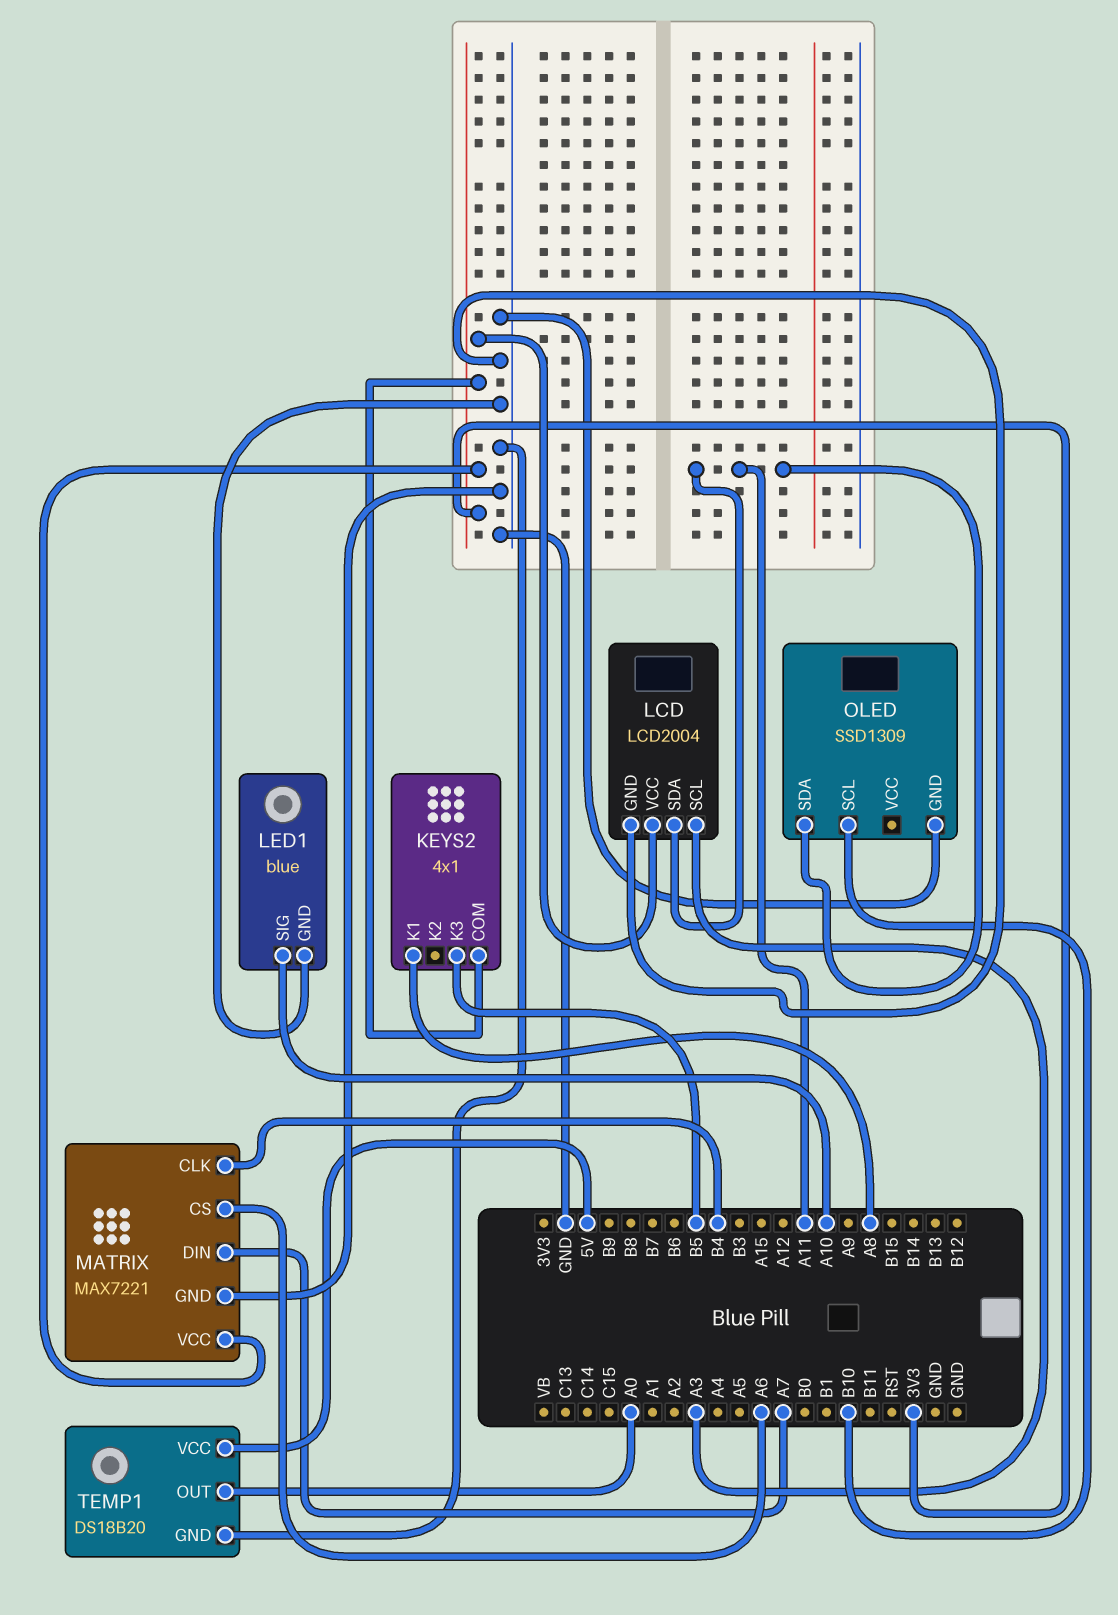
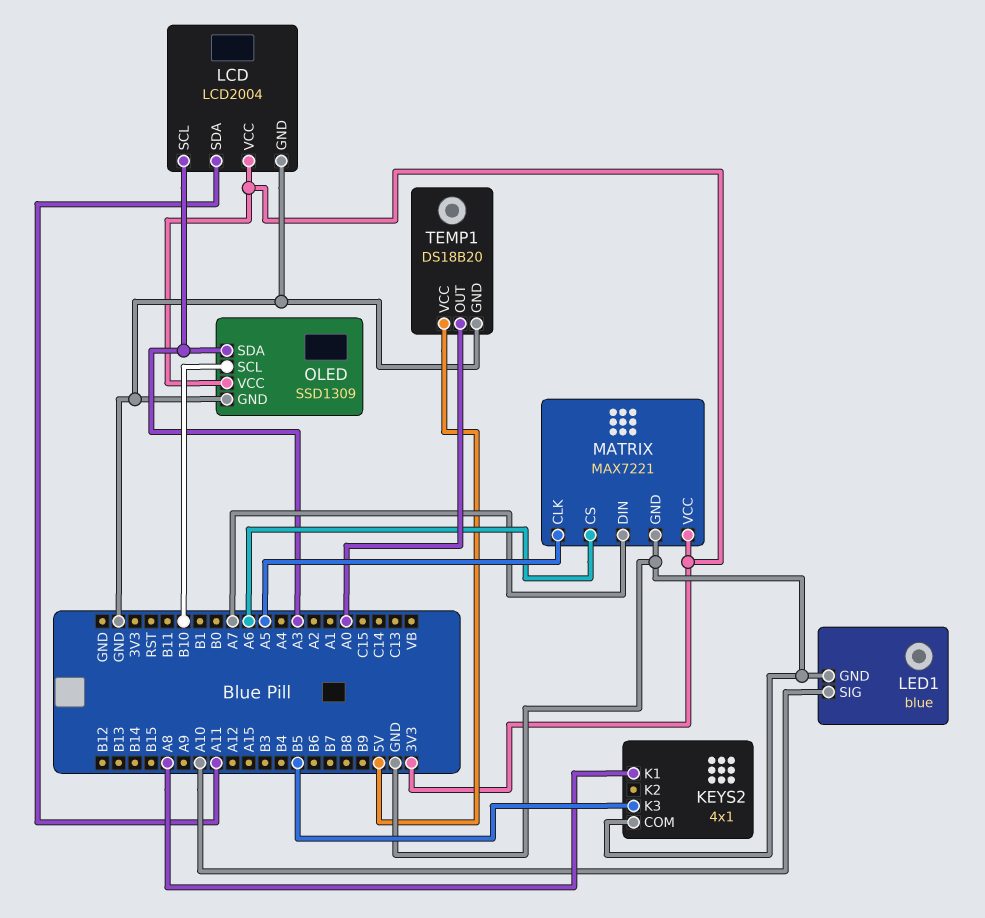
KEYS2 pin COM: 3V3 -> GND
MATRIX pin CLK: B4 -> A5
OLED pin SDA: A11 -> A3
OLED pin VCC: none -> 3V3

